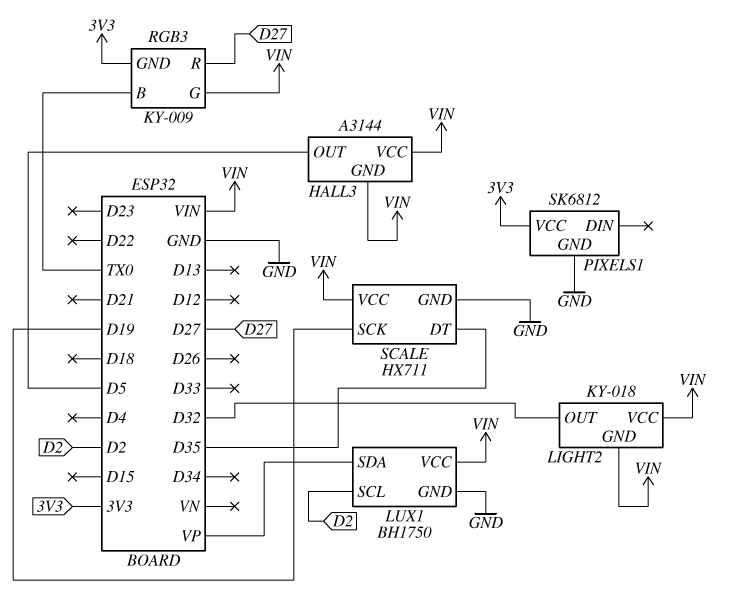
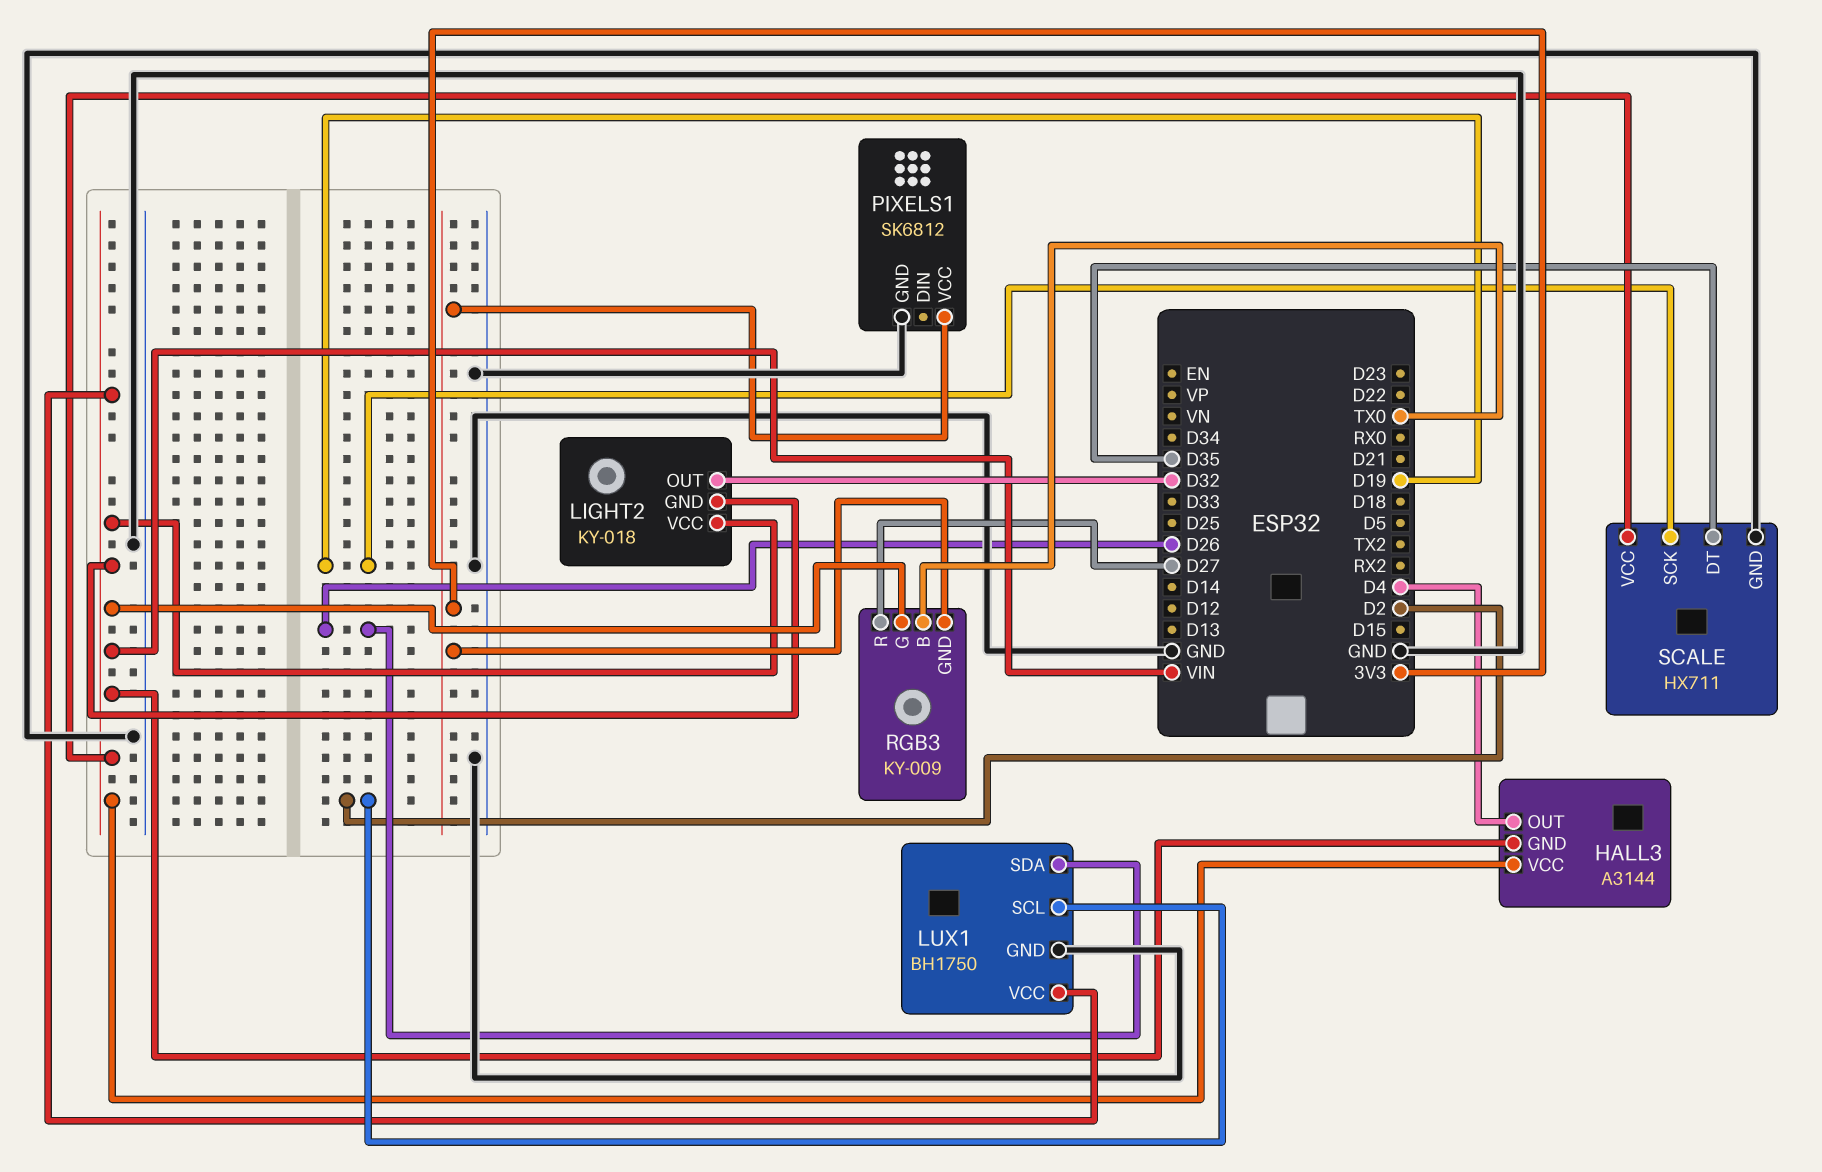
HALL3 pin OUT: D5 -> D4
LUX1 pin SDA: VP -> D26

